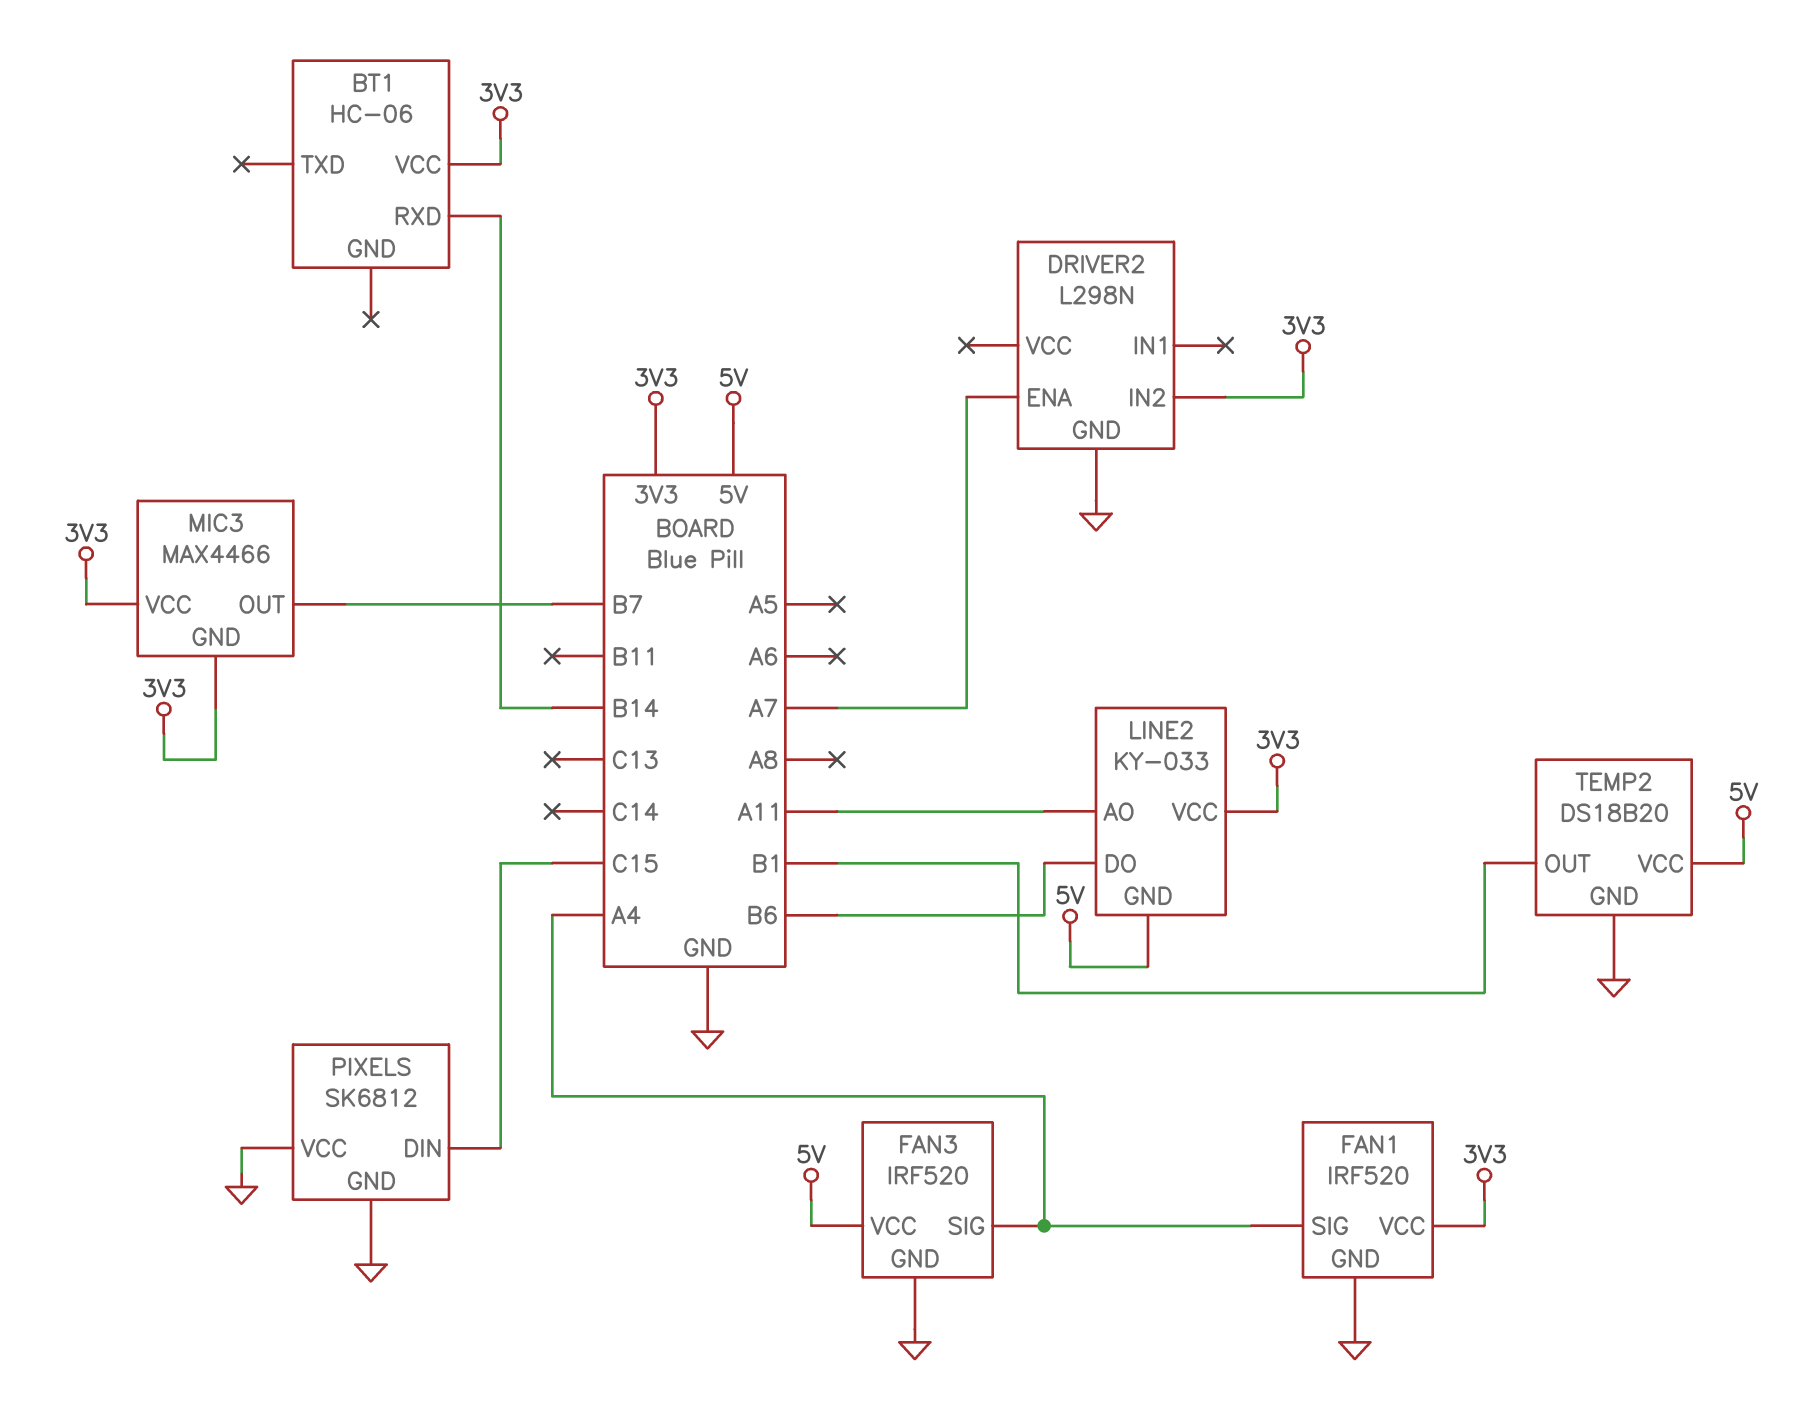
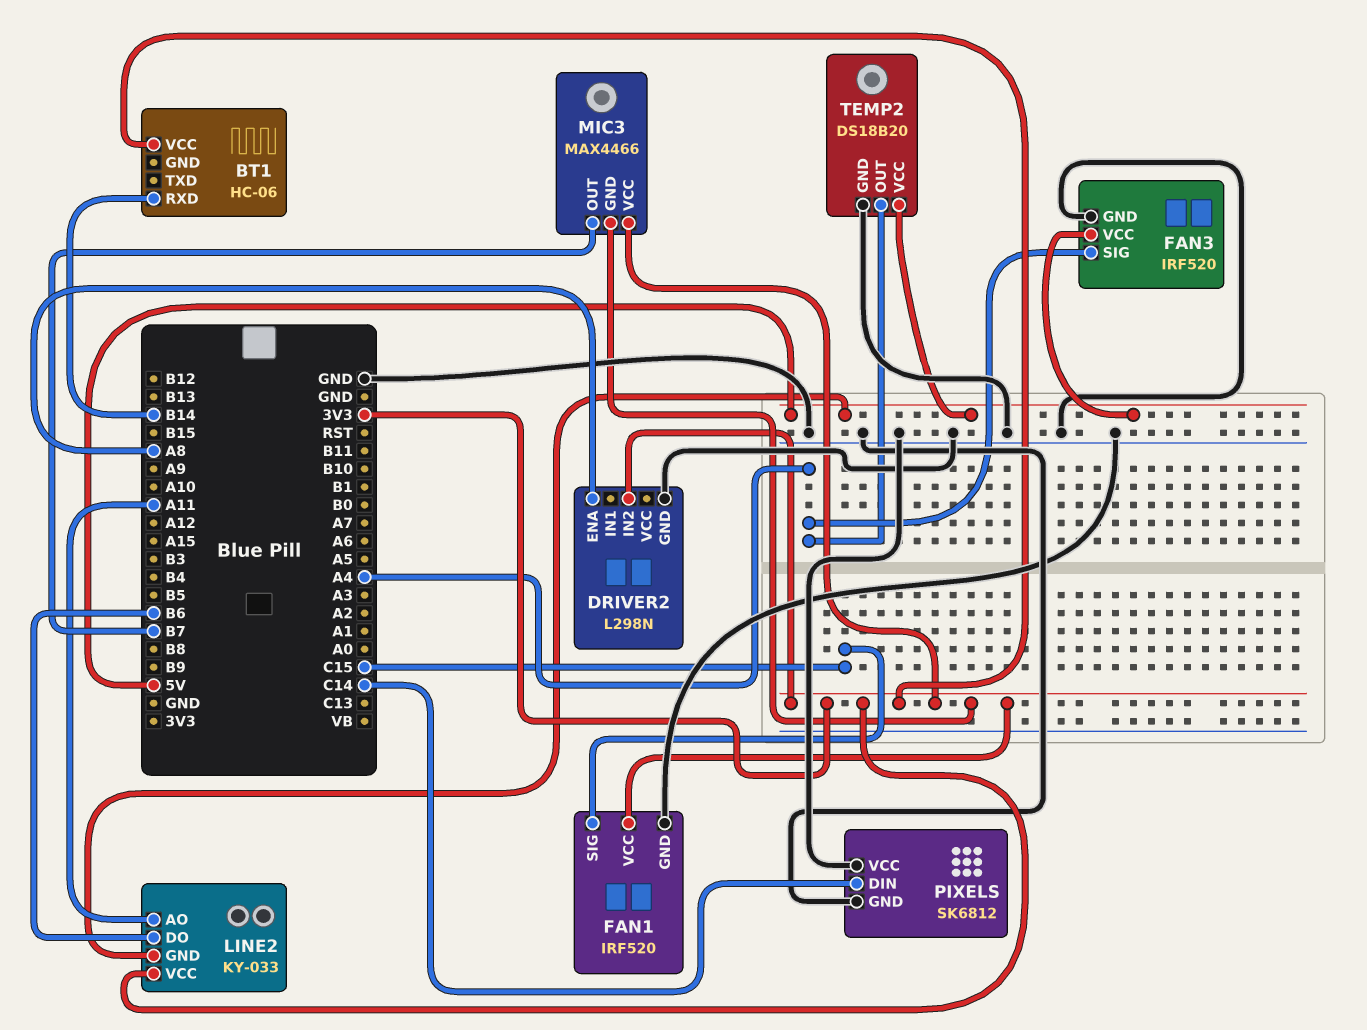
DRIVER2 pin ENA: A7 -> A8
FAN1 pin SIG: A4 -> C15
PIXELS pin DIN: C15 -> C14
TEMP2 pin OUT: B1 -> A4

